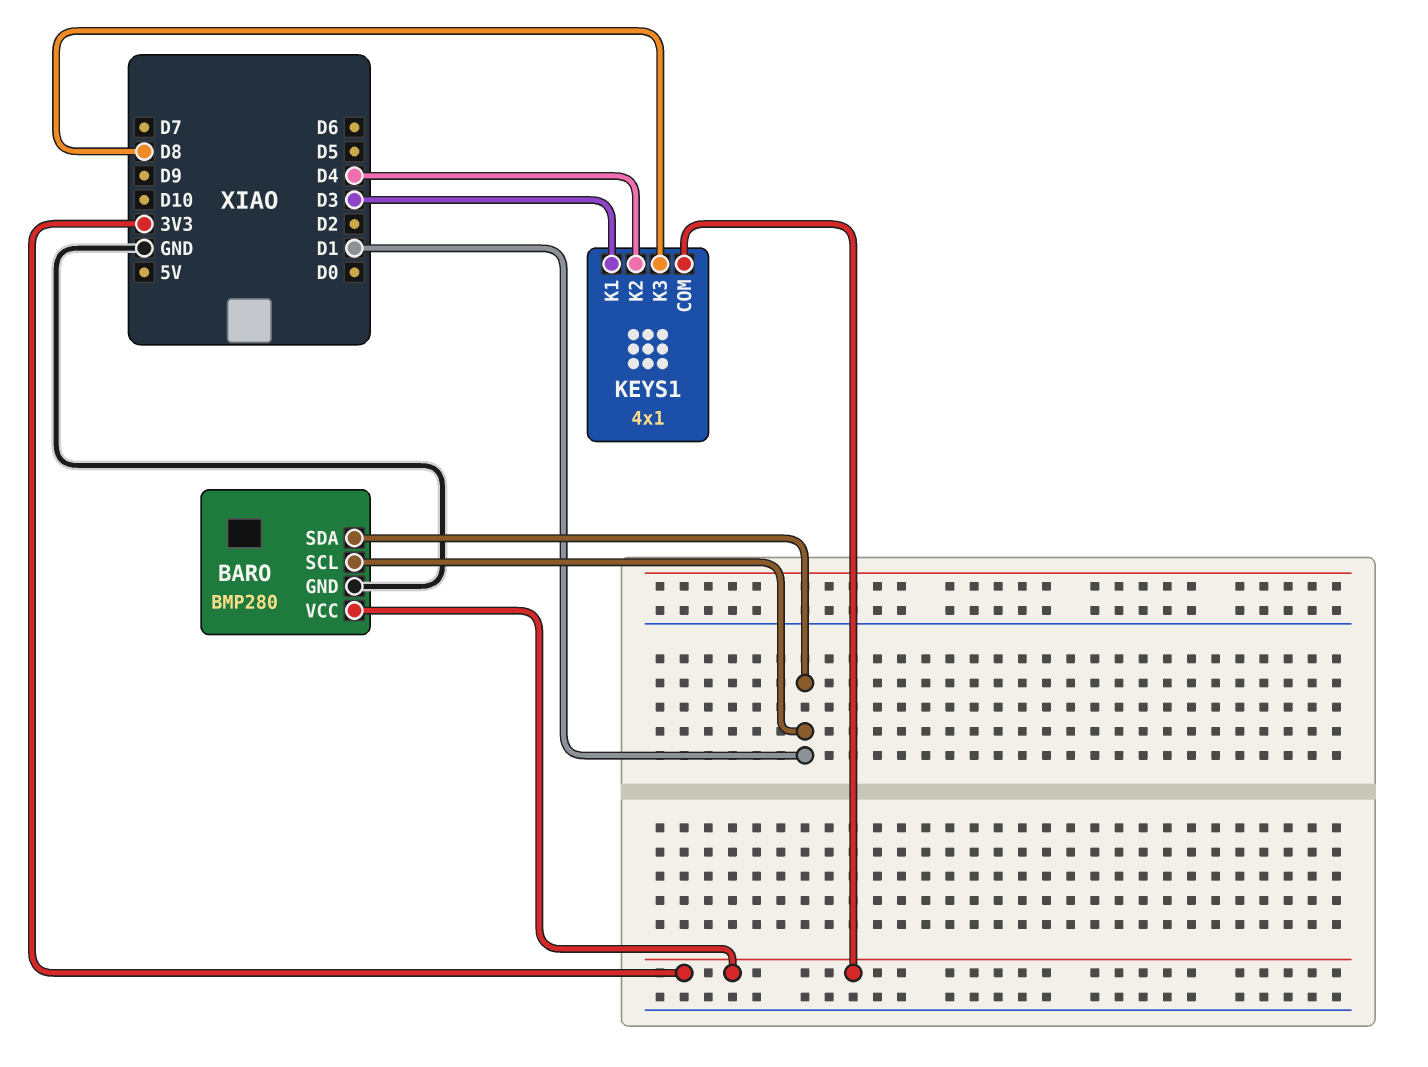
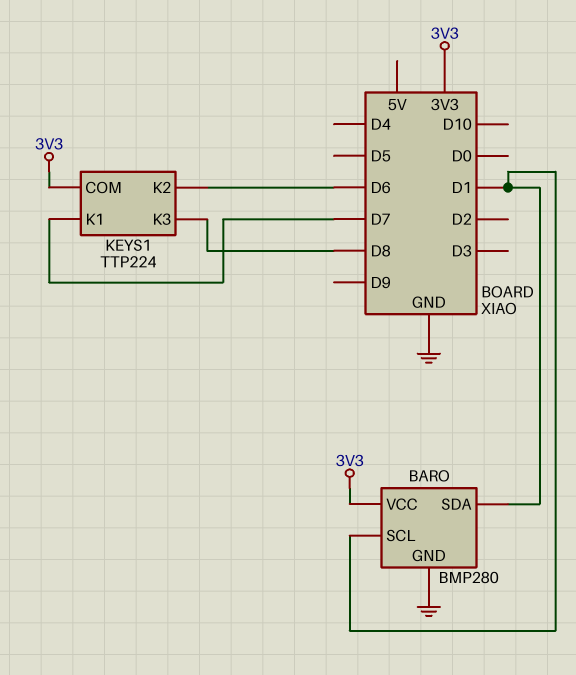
KEYS1: 4x1 -> TTP224
KEYS1 pin K1: D3 -> D7
KEYS1 pin K2: D4 -> D6

